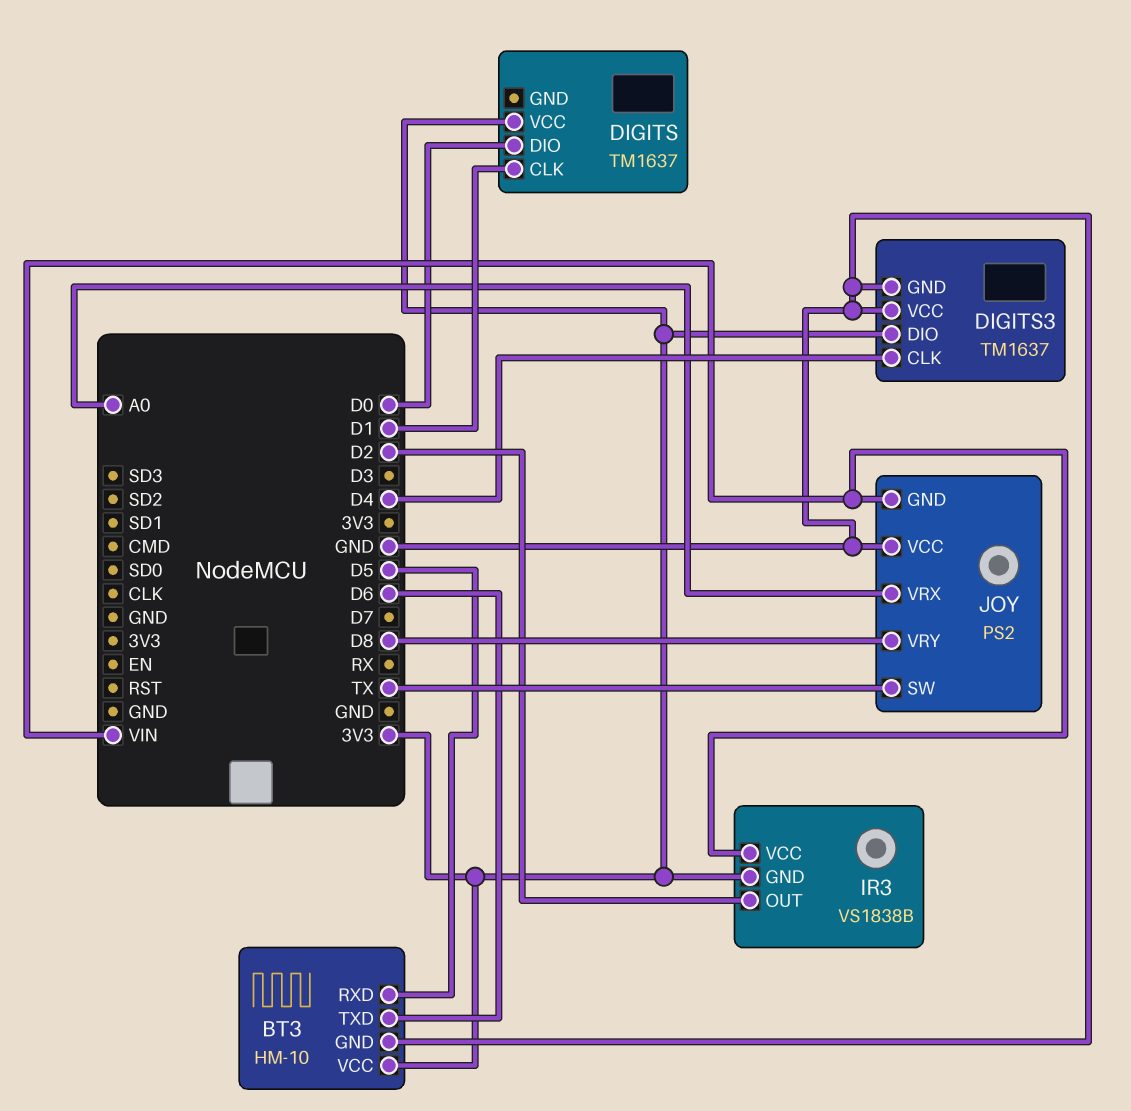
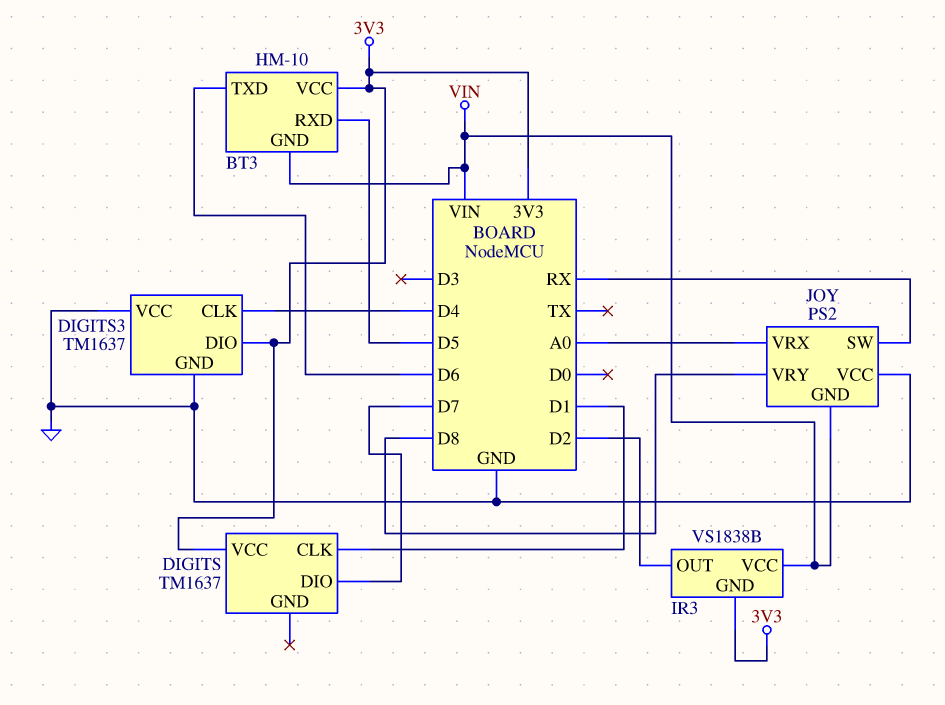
BT3 pin GND: GND -> VIN
DIGITS pin DIO: D0 -> D7
JOY pin SW: TX -> RX

